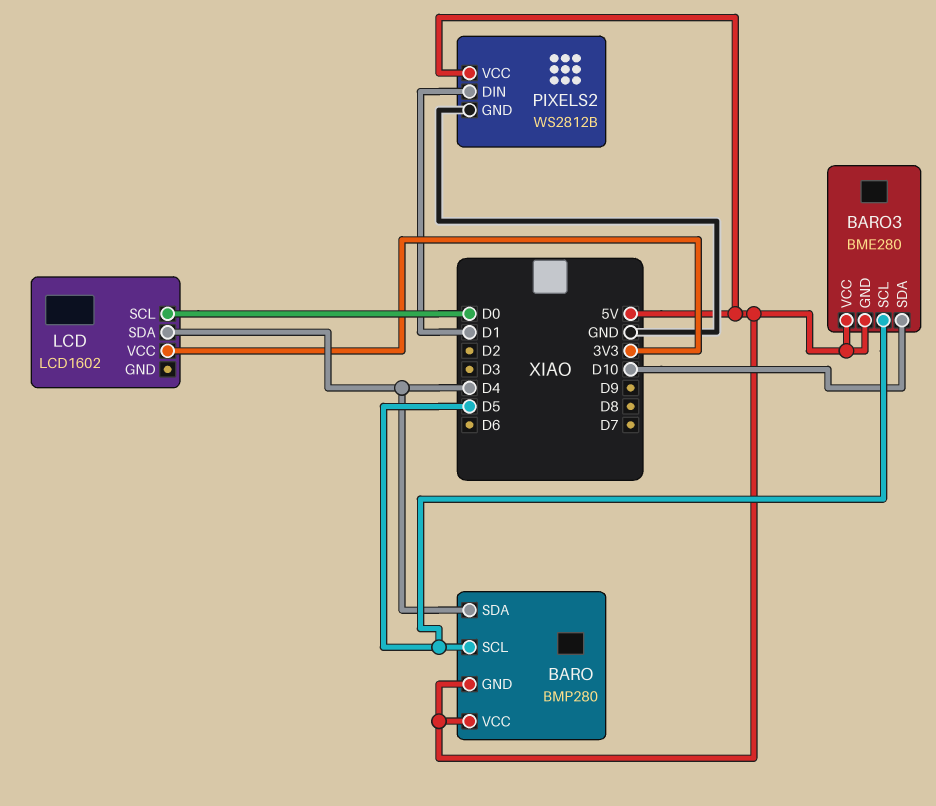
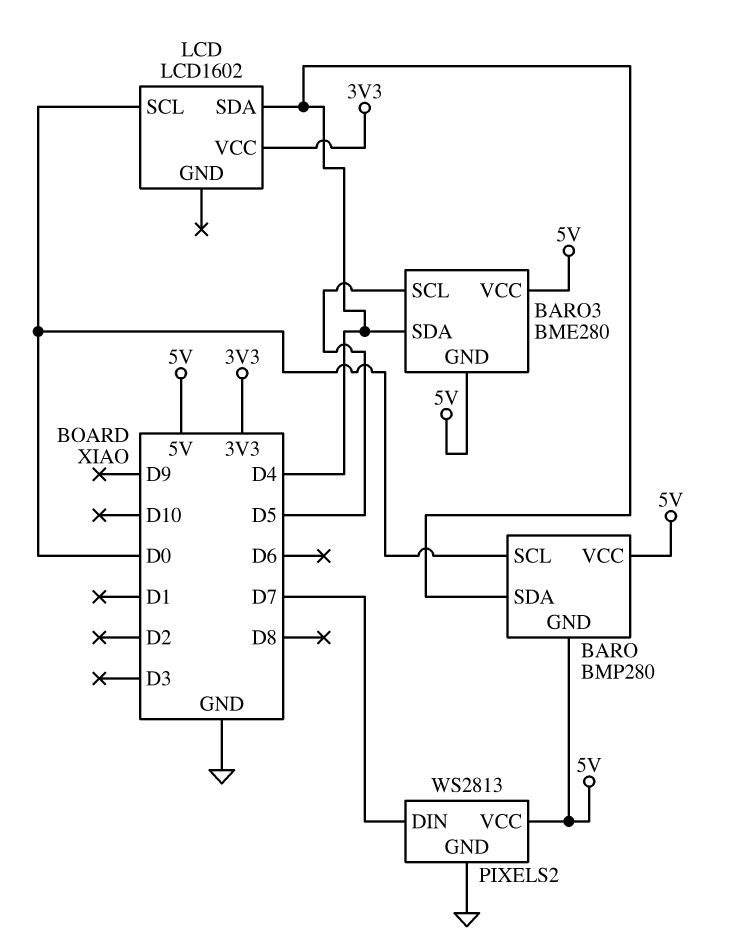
BARO pin SCL: D5 -> D0
BARO3 pin SDA: D10 -> D4
PIXELS2: WS2812B -> WS2813
PIXELS2 pin DIN: D1 -> D7

